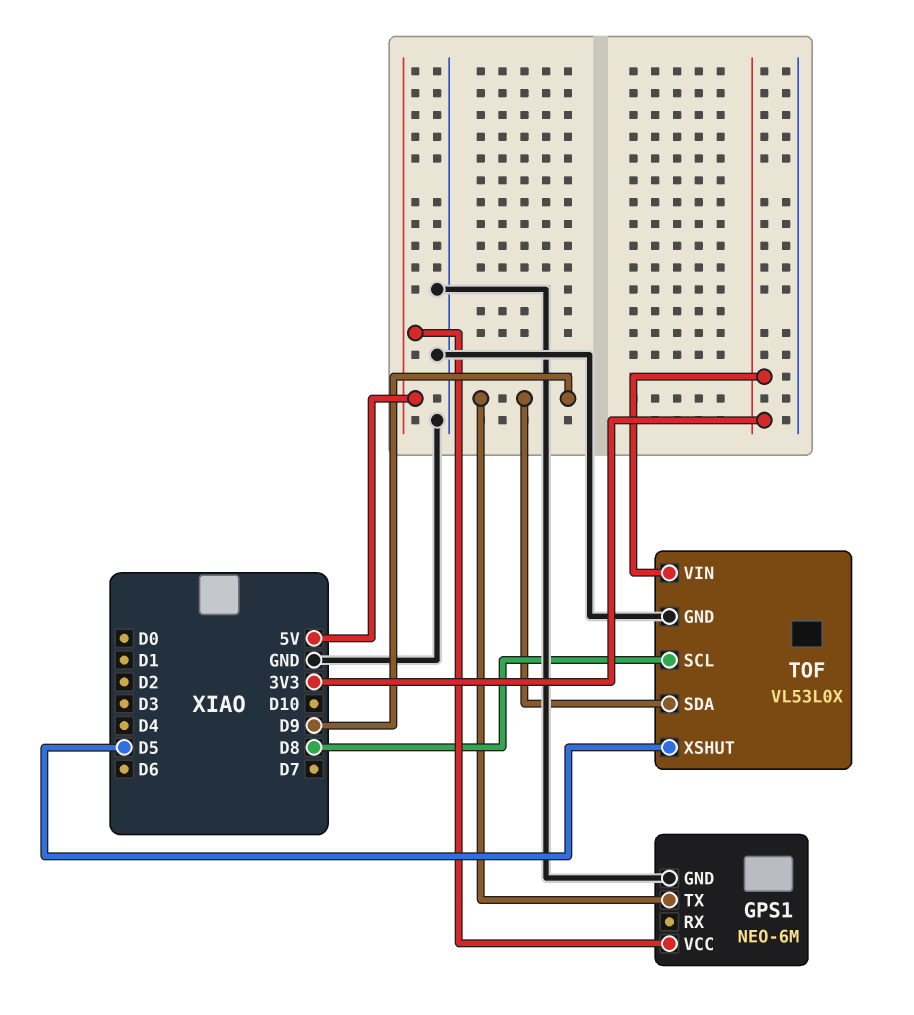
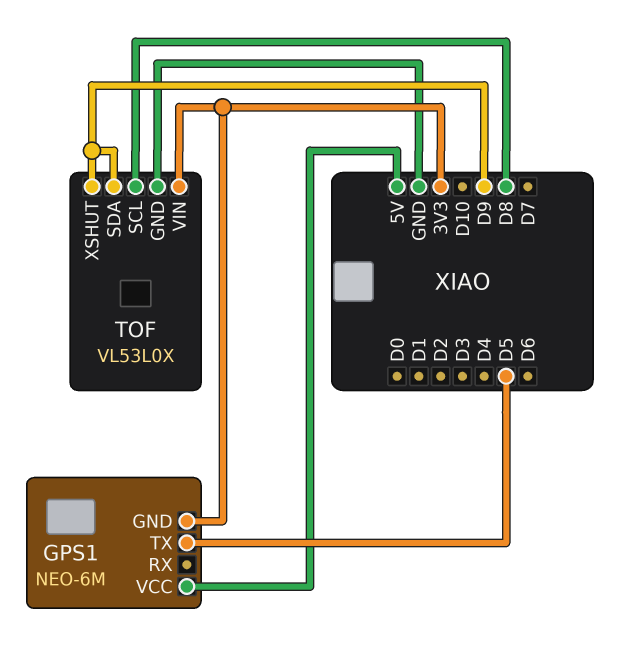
GPS1 pin GND: GND -> 3V3
GPS1 pin TX: D9 -> D5
TOF pin XSHUT: D5 -> D9

